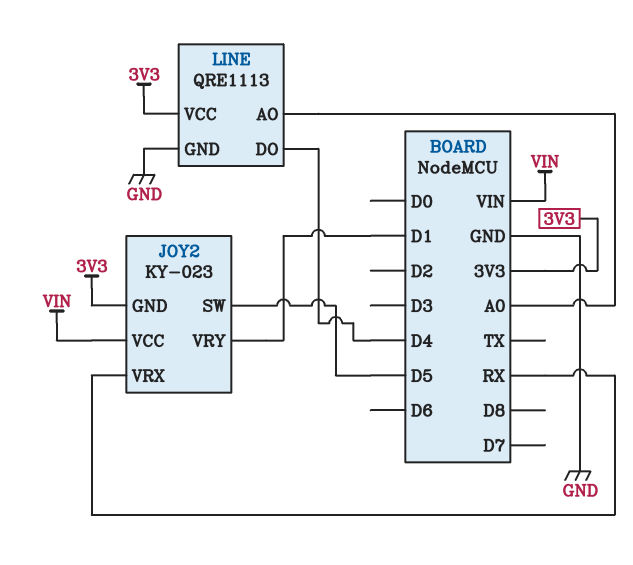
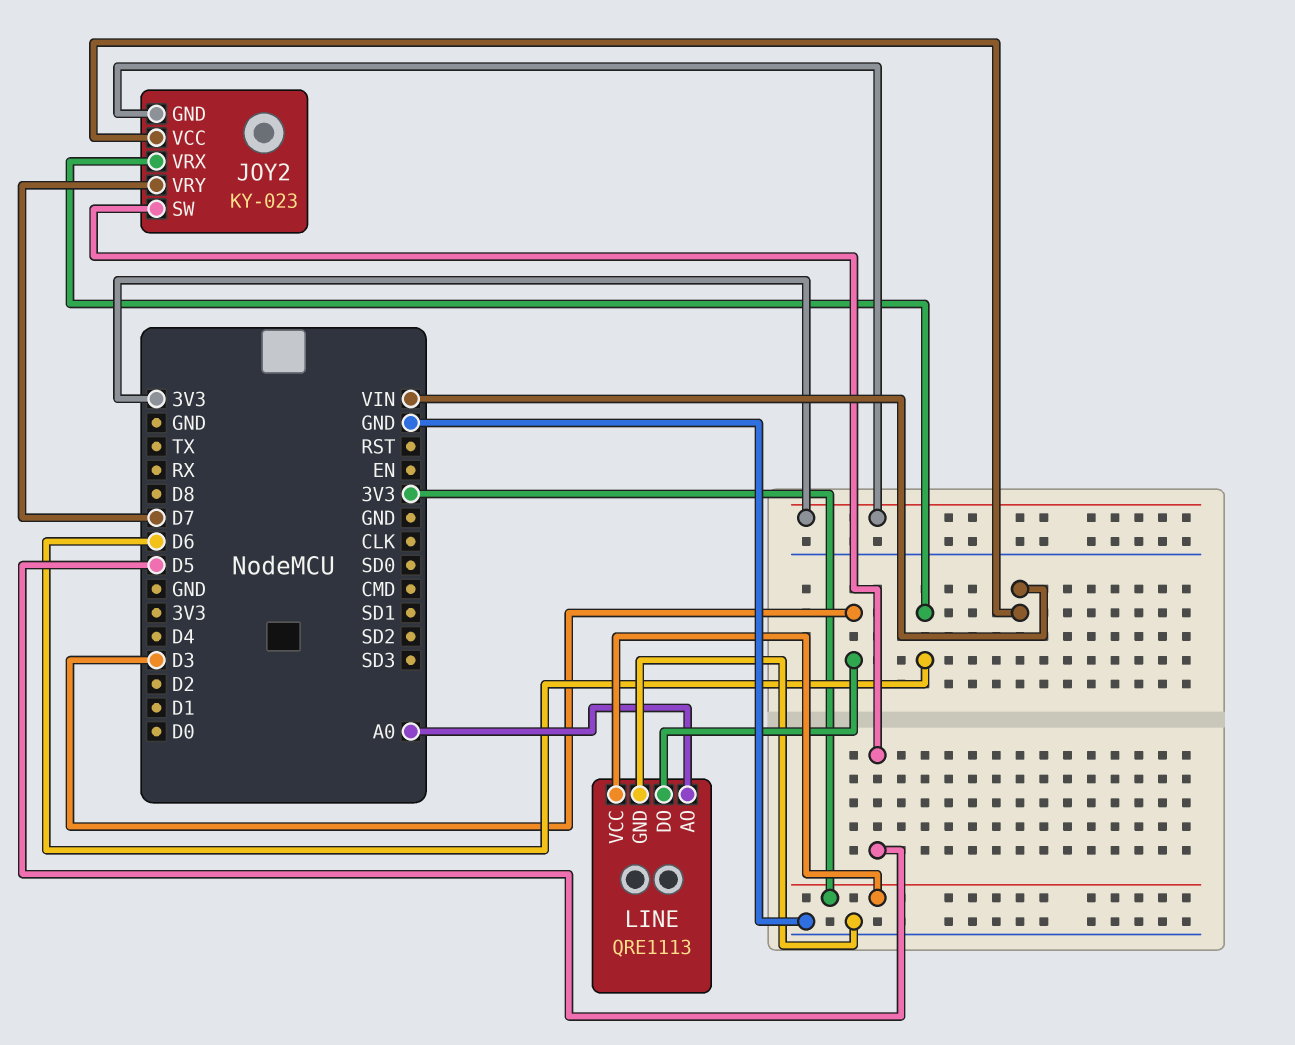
JOY2 pin VRX: RX -> D6
JOY2 pin VRY: D1 -> D7
LINE pin DO: D4 -> D3

